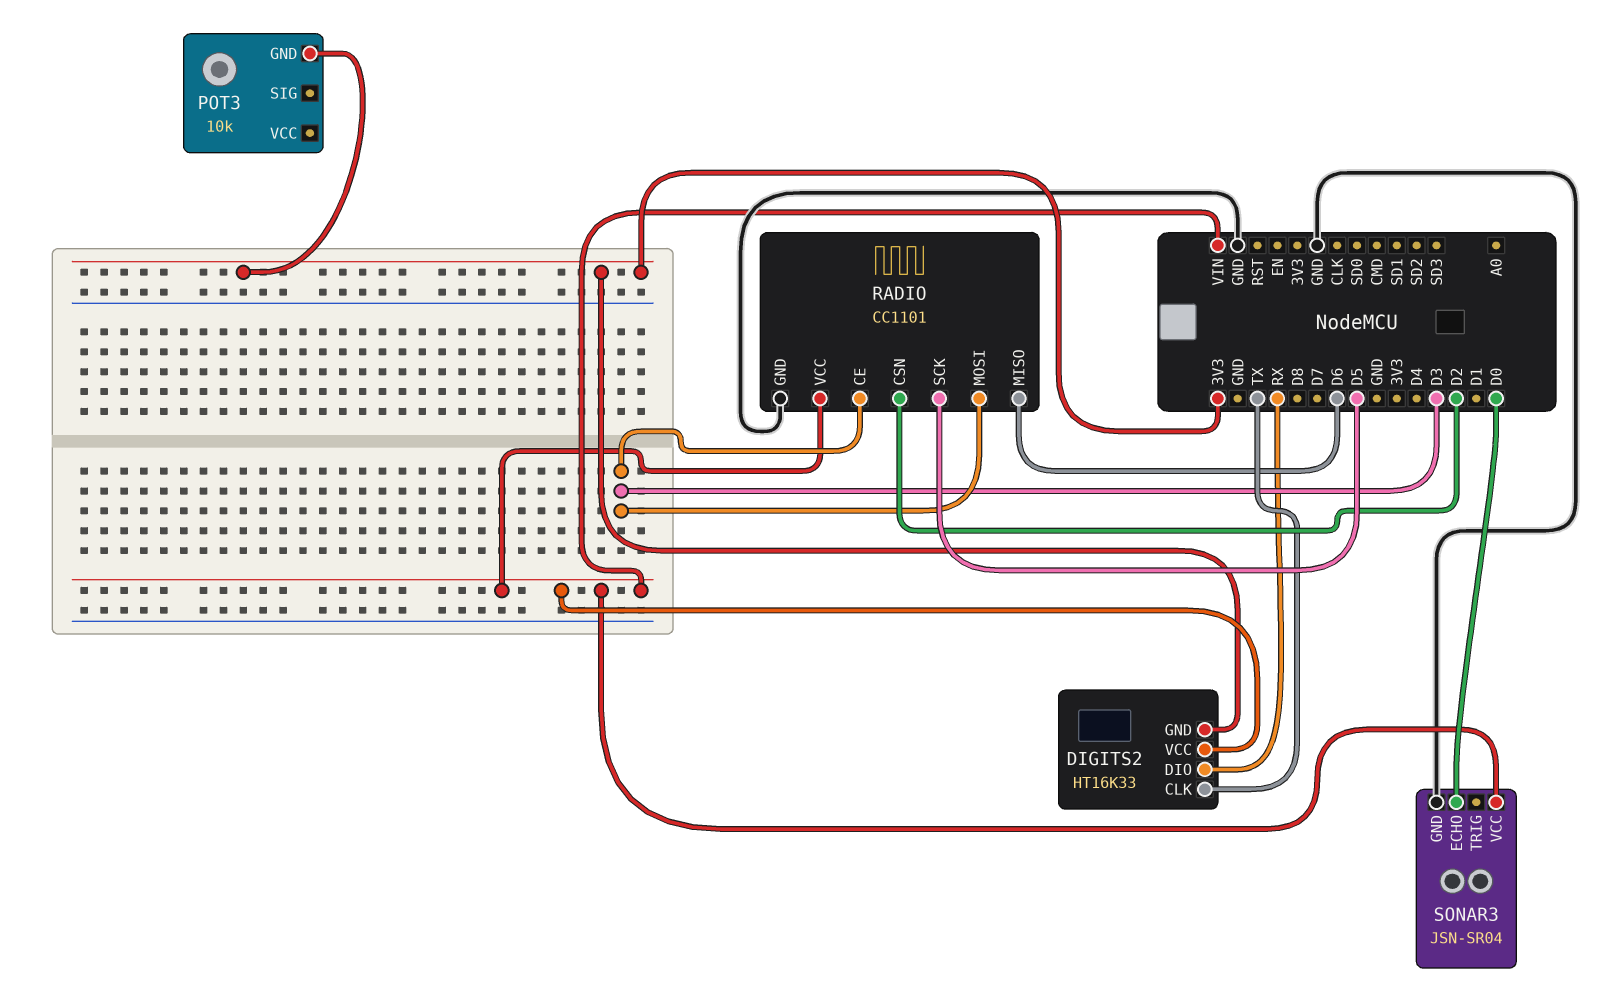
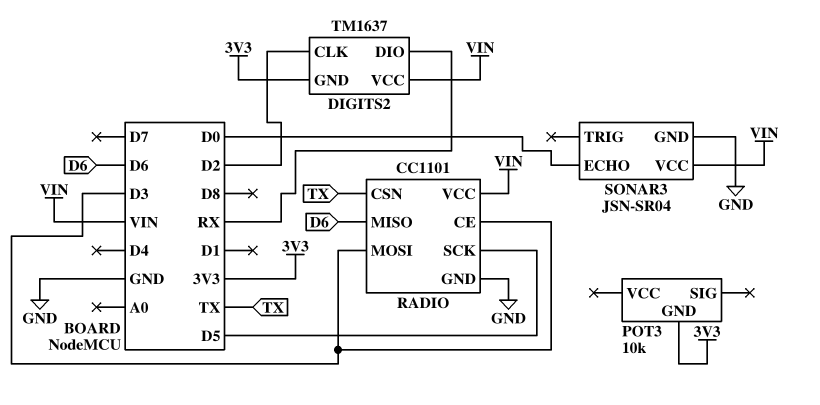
DIGITS2: HT16K33 -> TM1637
DIGITS2 pin CLK: TX -> D2
RADIO pin CSN: D2 -> TX

